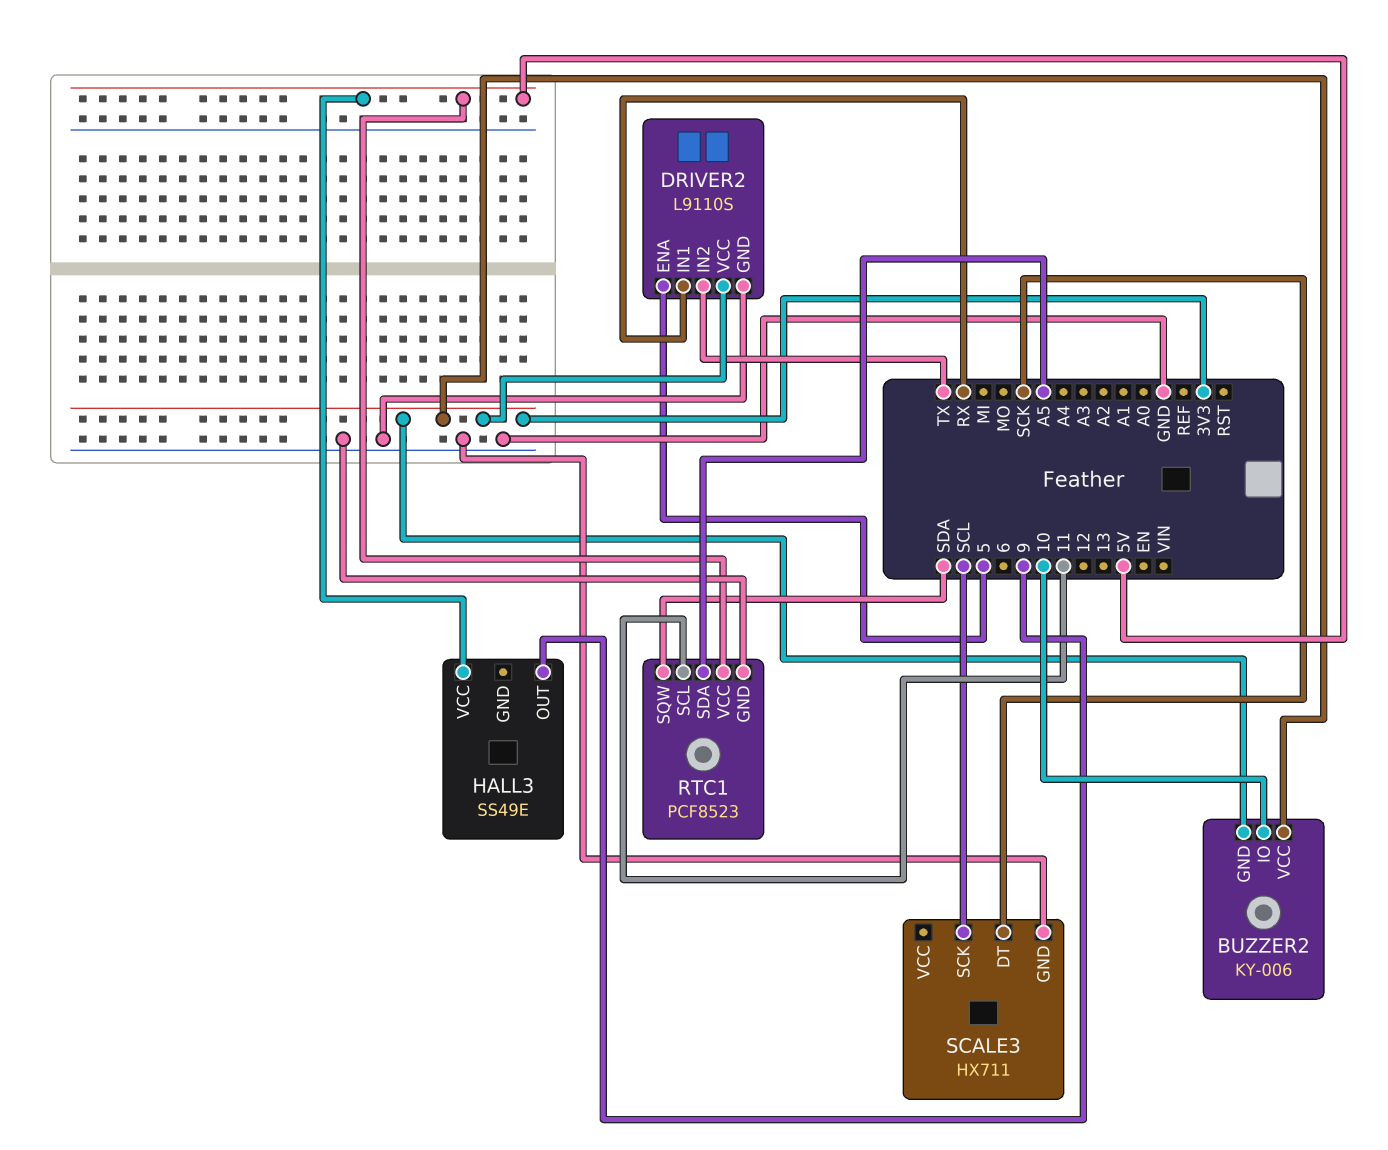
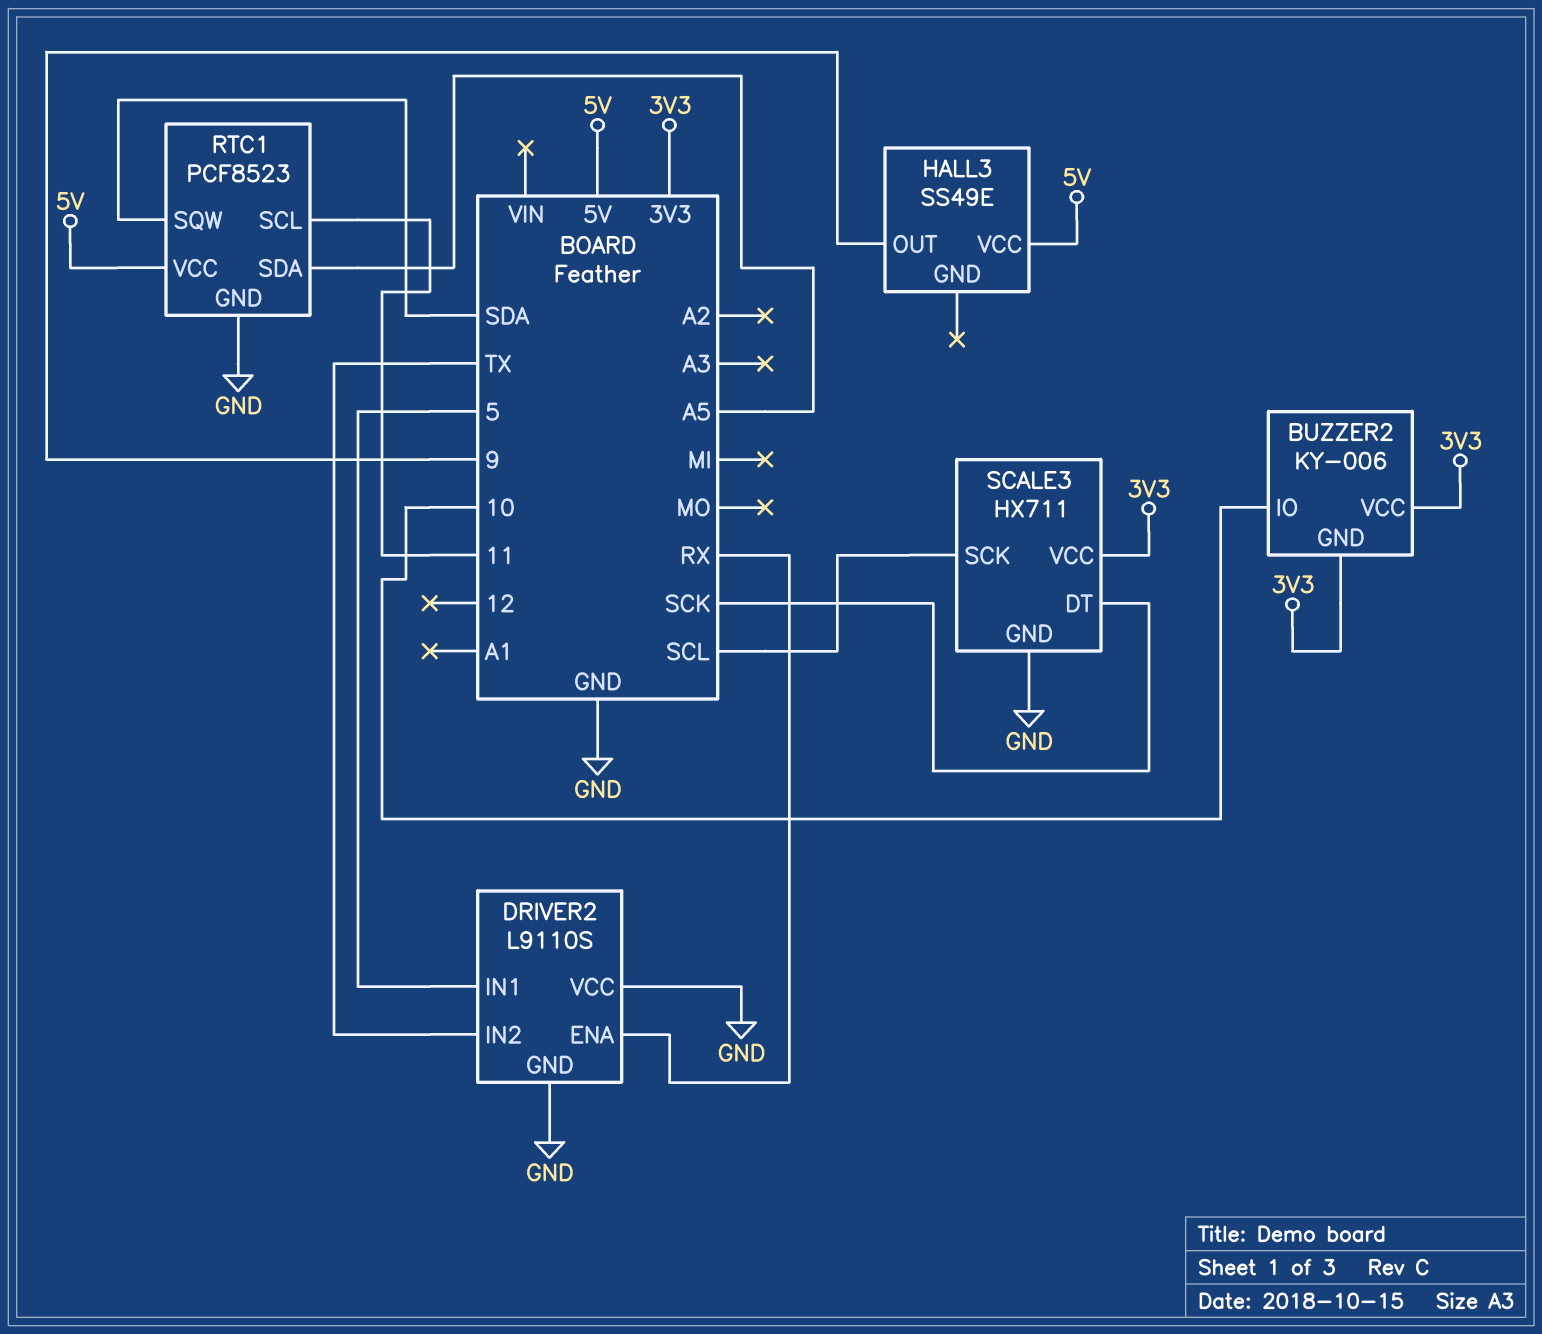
DRIVER2 pin ENA: 5 -> RX
DRIVER2 pin IN1: RX -> 5
DRIVER2 pin VCC: 3V3 -> GND
SCALE3 pin VCC: none -> 3V3

